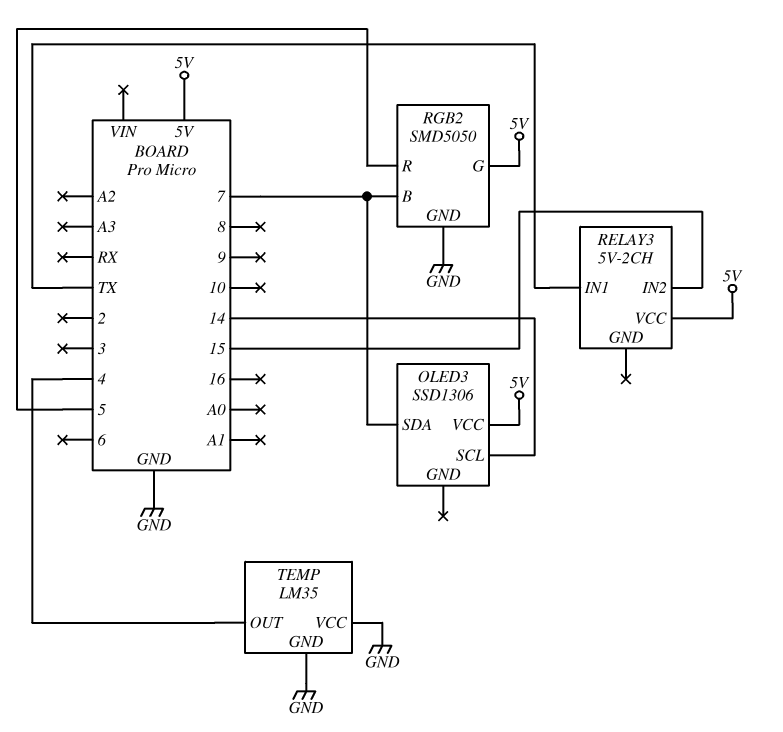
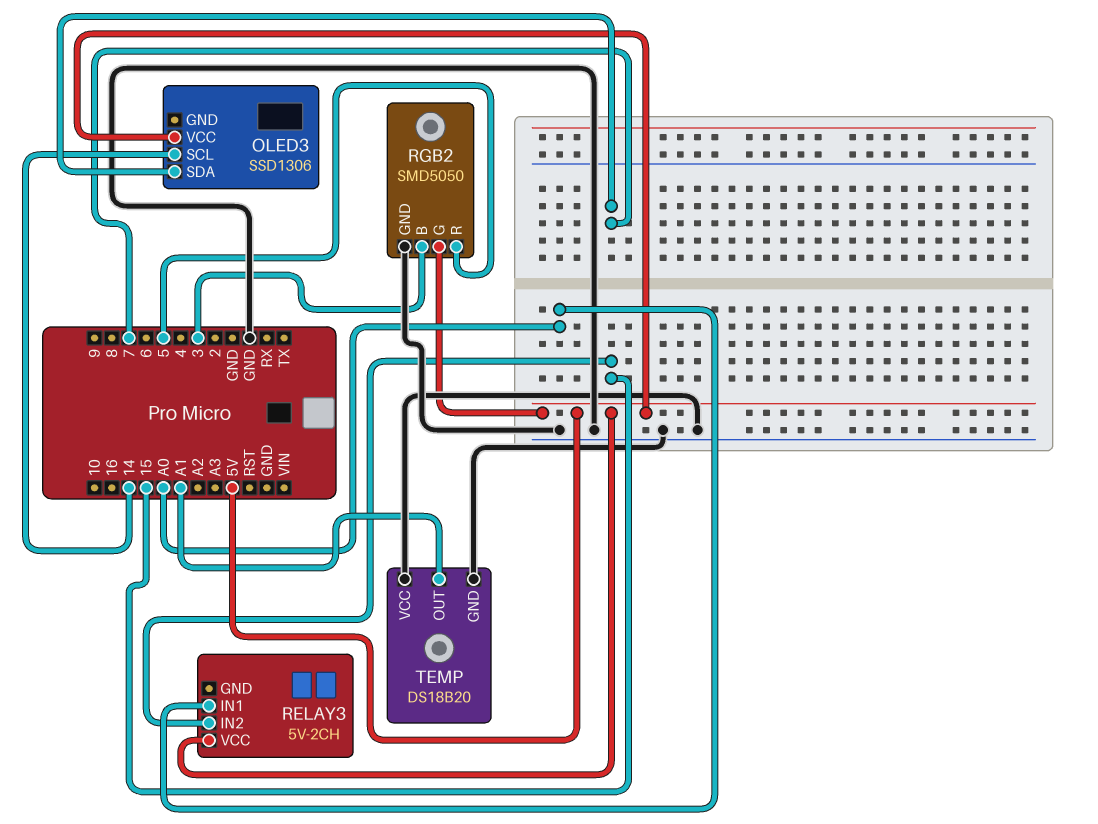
RELAY3 pin IN1: TX -> A0
RGB2 pin B: 7 -> 3
TEMP: LM35 -> DS18B20
TEMP pin OUT: 4 -> A1

